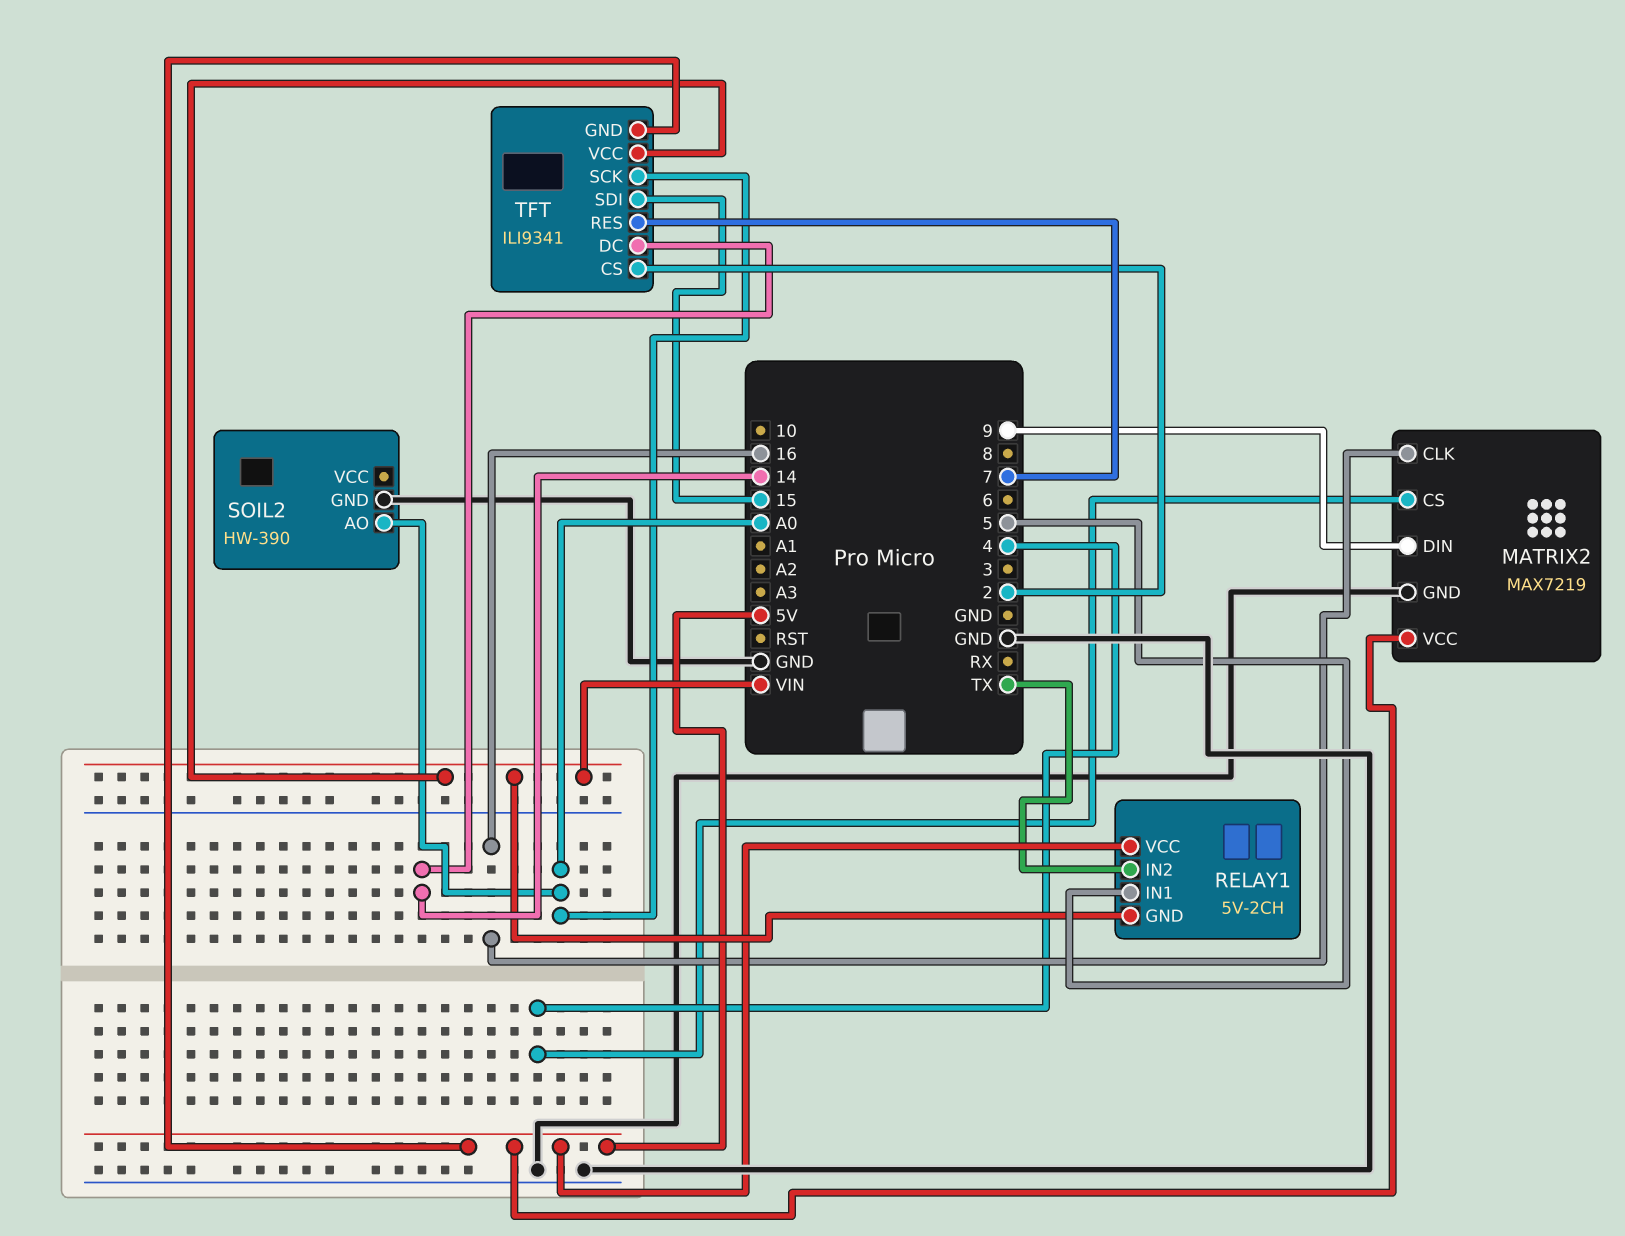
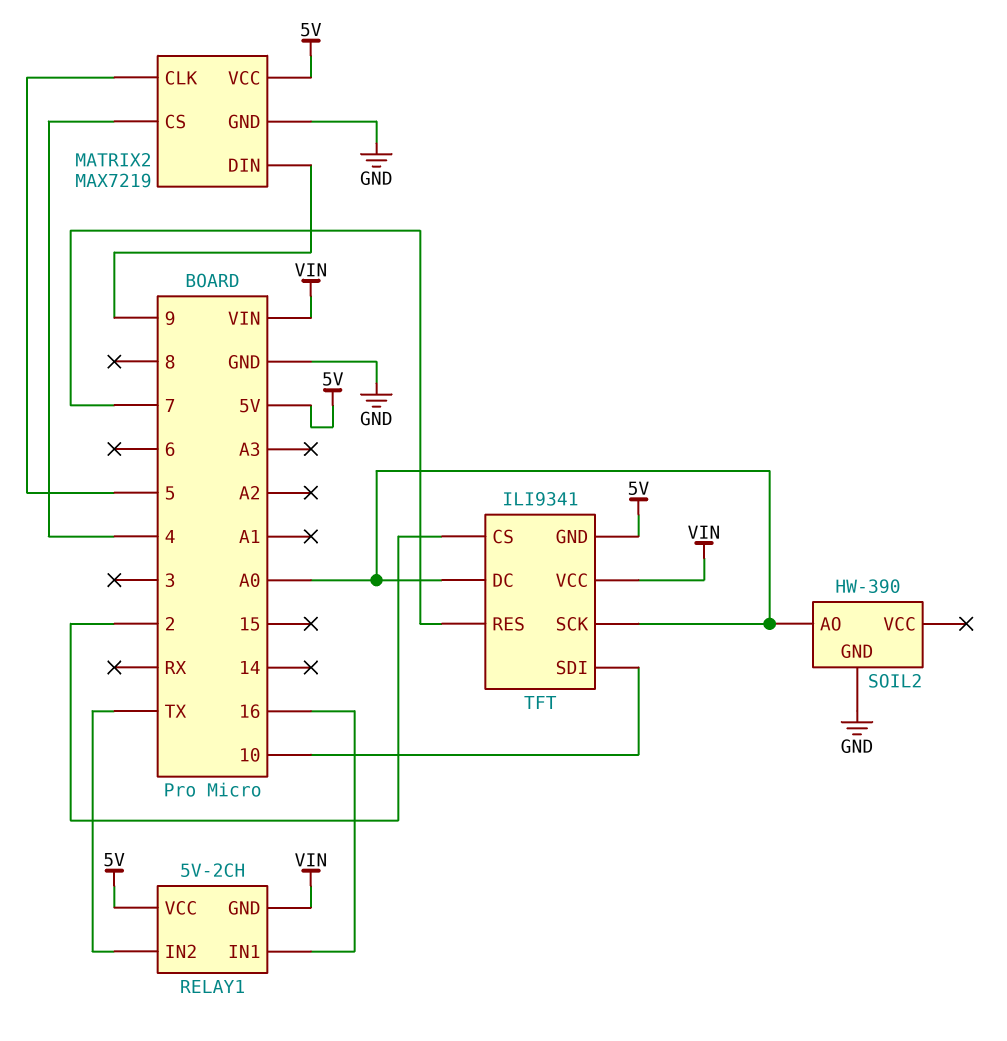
MATRIX2 pin CLK: 16 -> 5
RELAY1 pin IN1: 5 -> 16
TFT pin DC: 14 -> A0
TFT pin SDI: 15 -> 10

